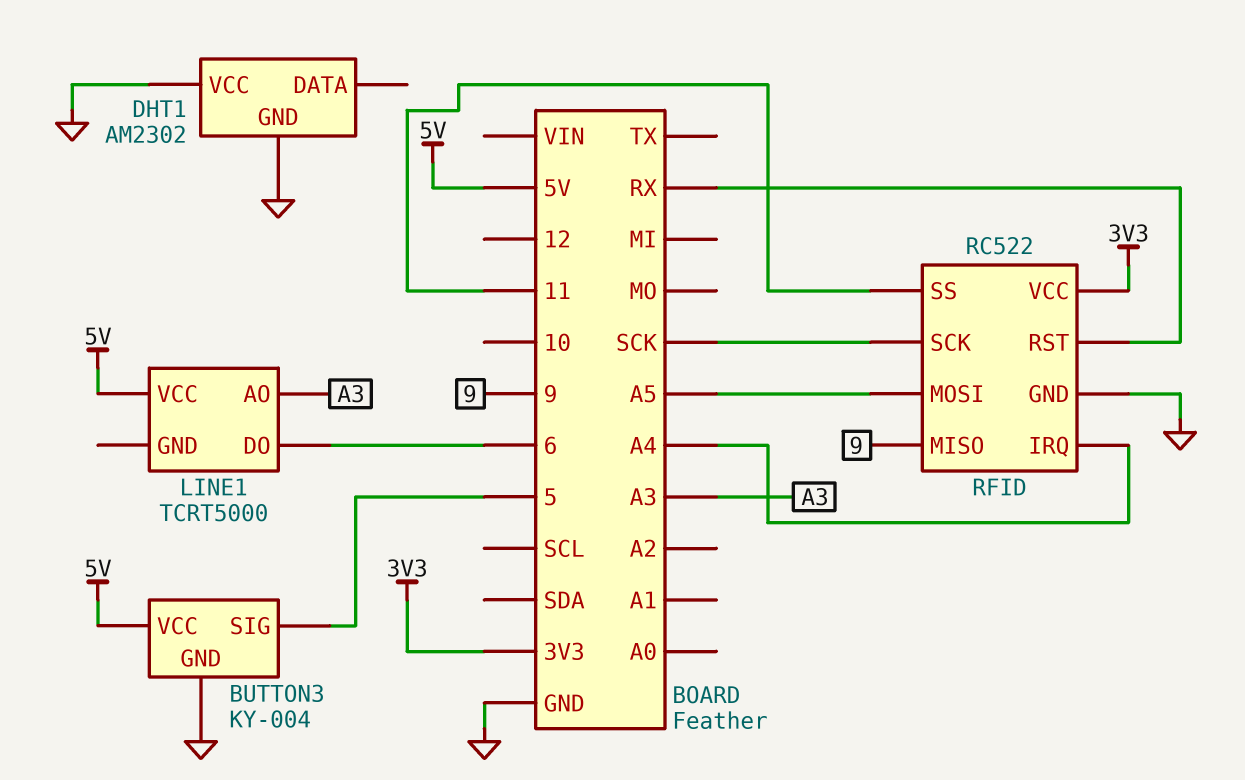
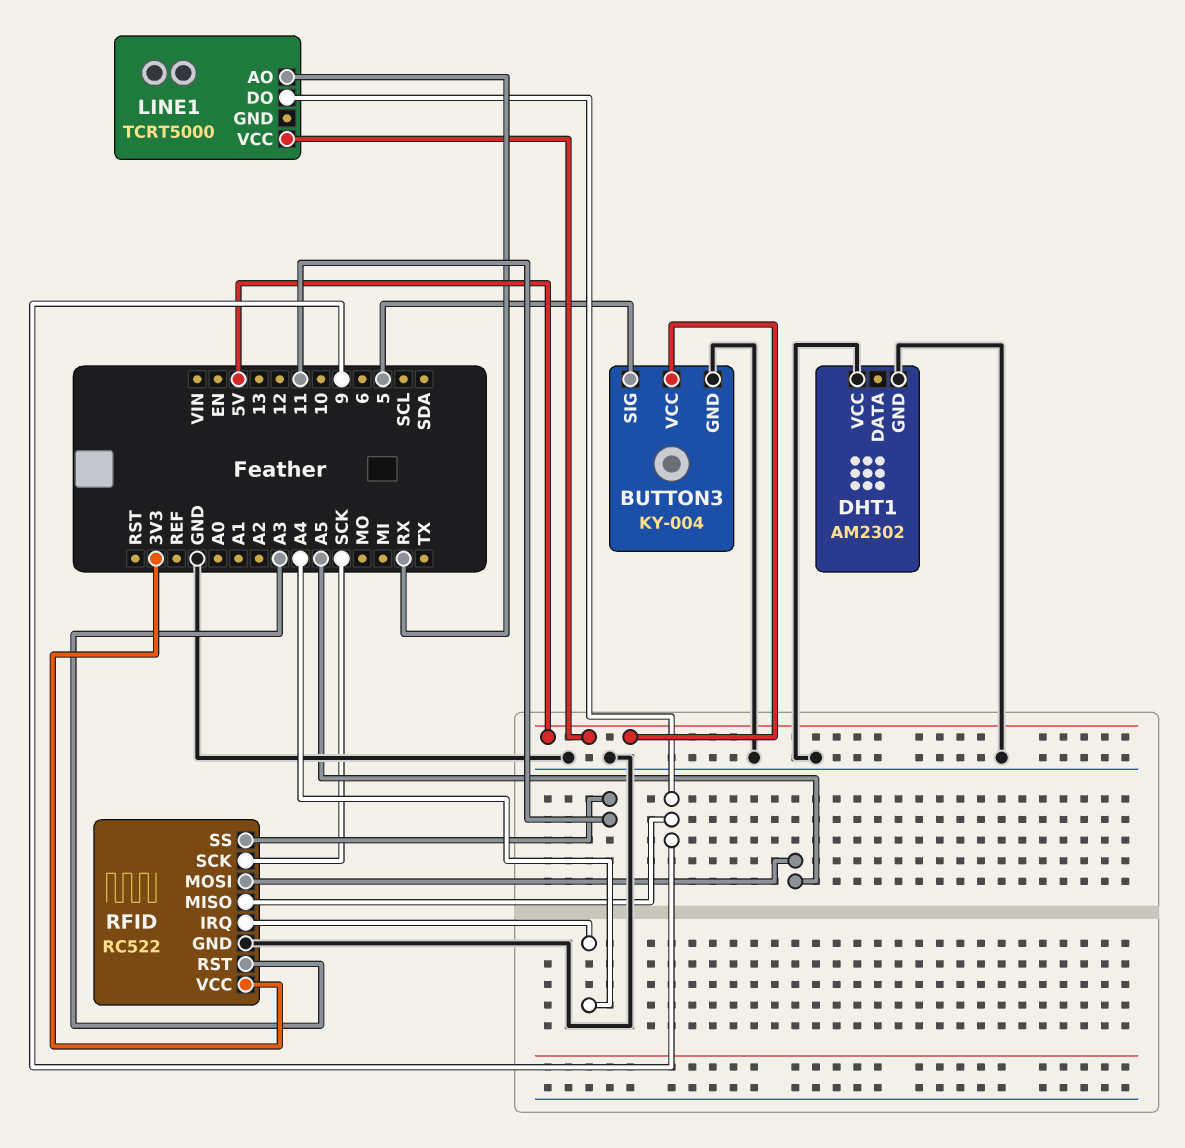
LINE1 pin AO: A3 -> RX
LINE1 pin DO: 6 -> 9
RFID pin RST: RX -> A3

